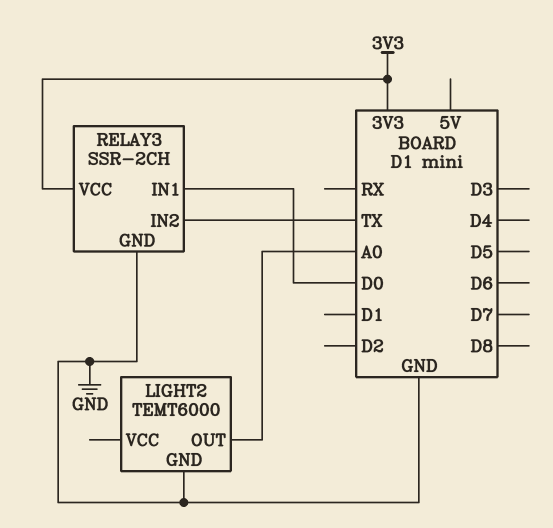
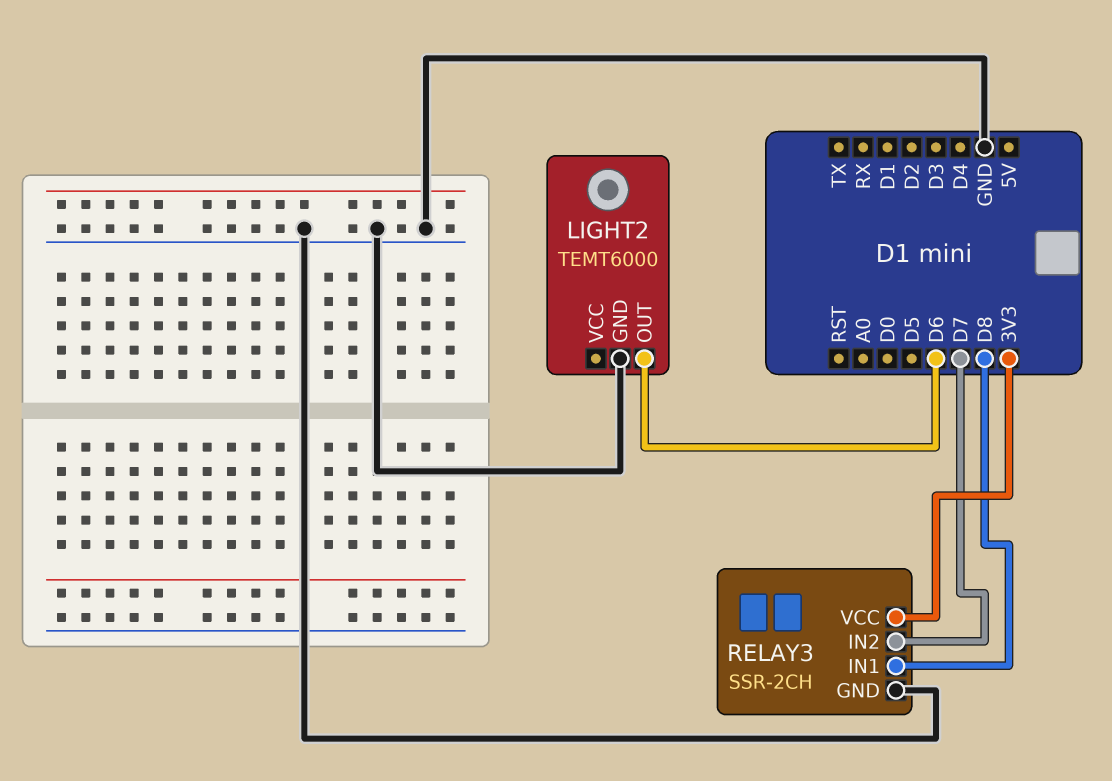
LIGHT2 pin OUT: A0 -> D6
RELAY3 pin IN1: D0 -> D8
RELAY3 pin IN2: TX -> D7

